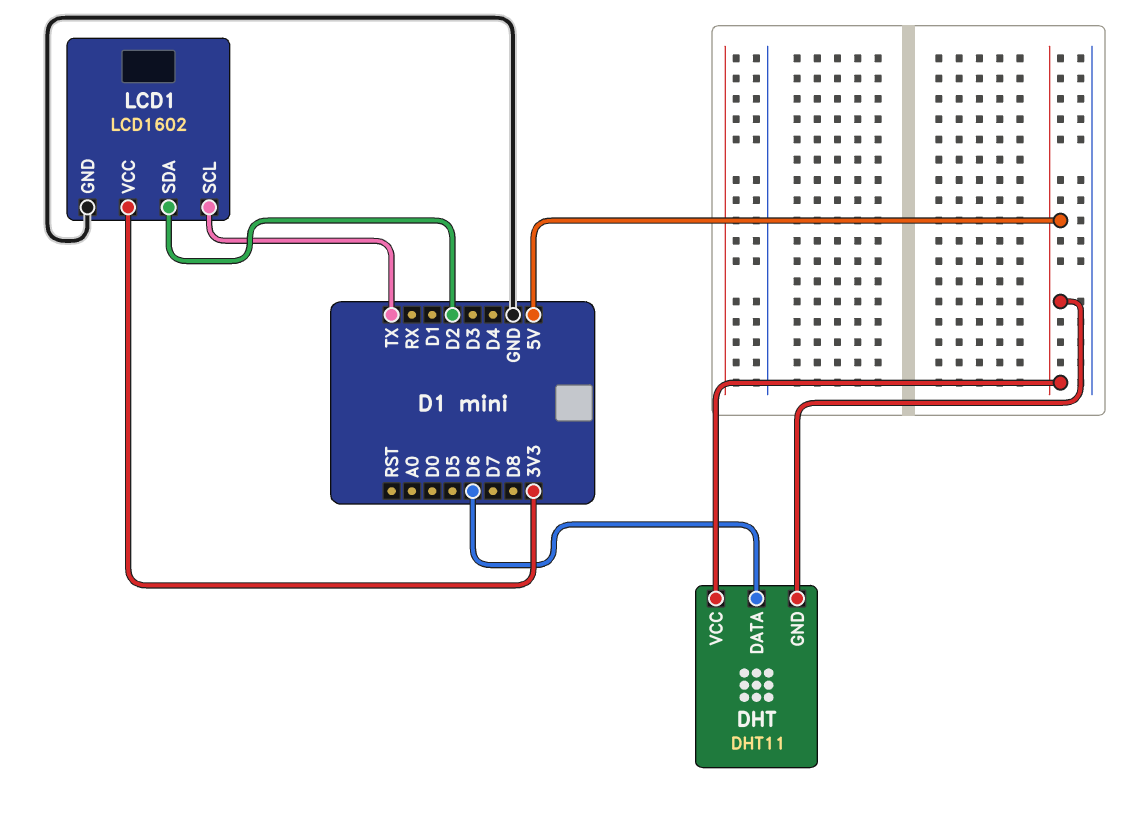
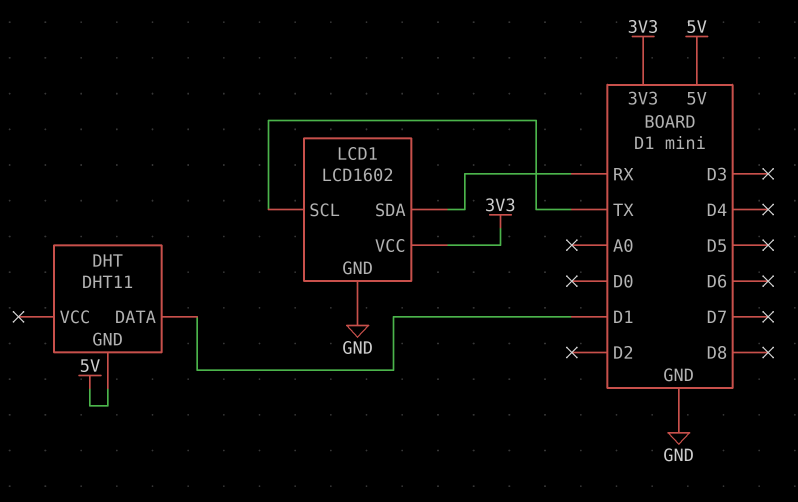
DHT pin DATA: D6 -> D1
DHT pin VCC: 5V -> none
LCD1 pin SDA: D2 -> RX

